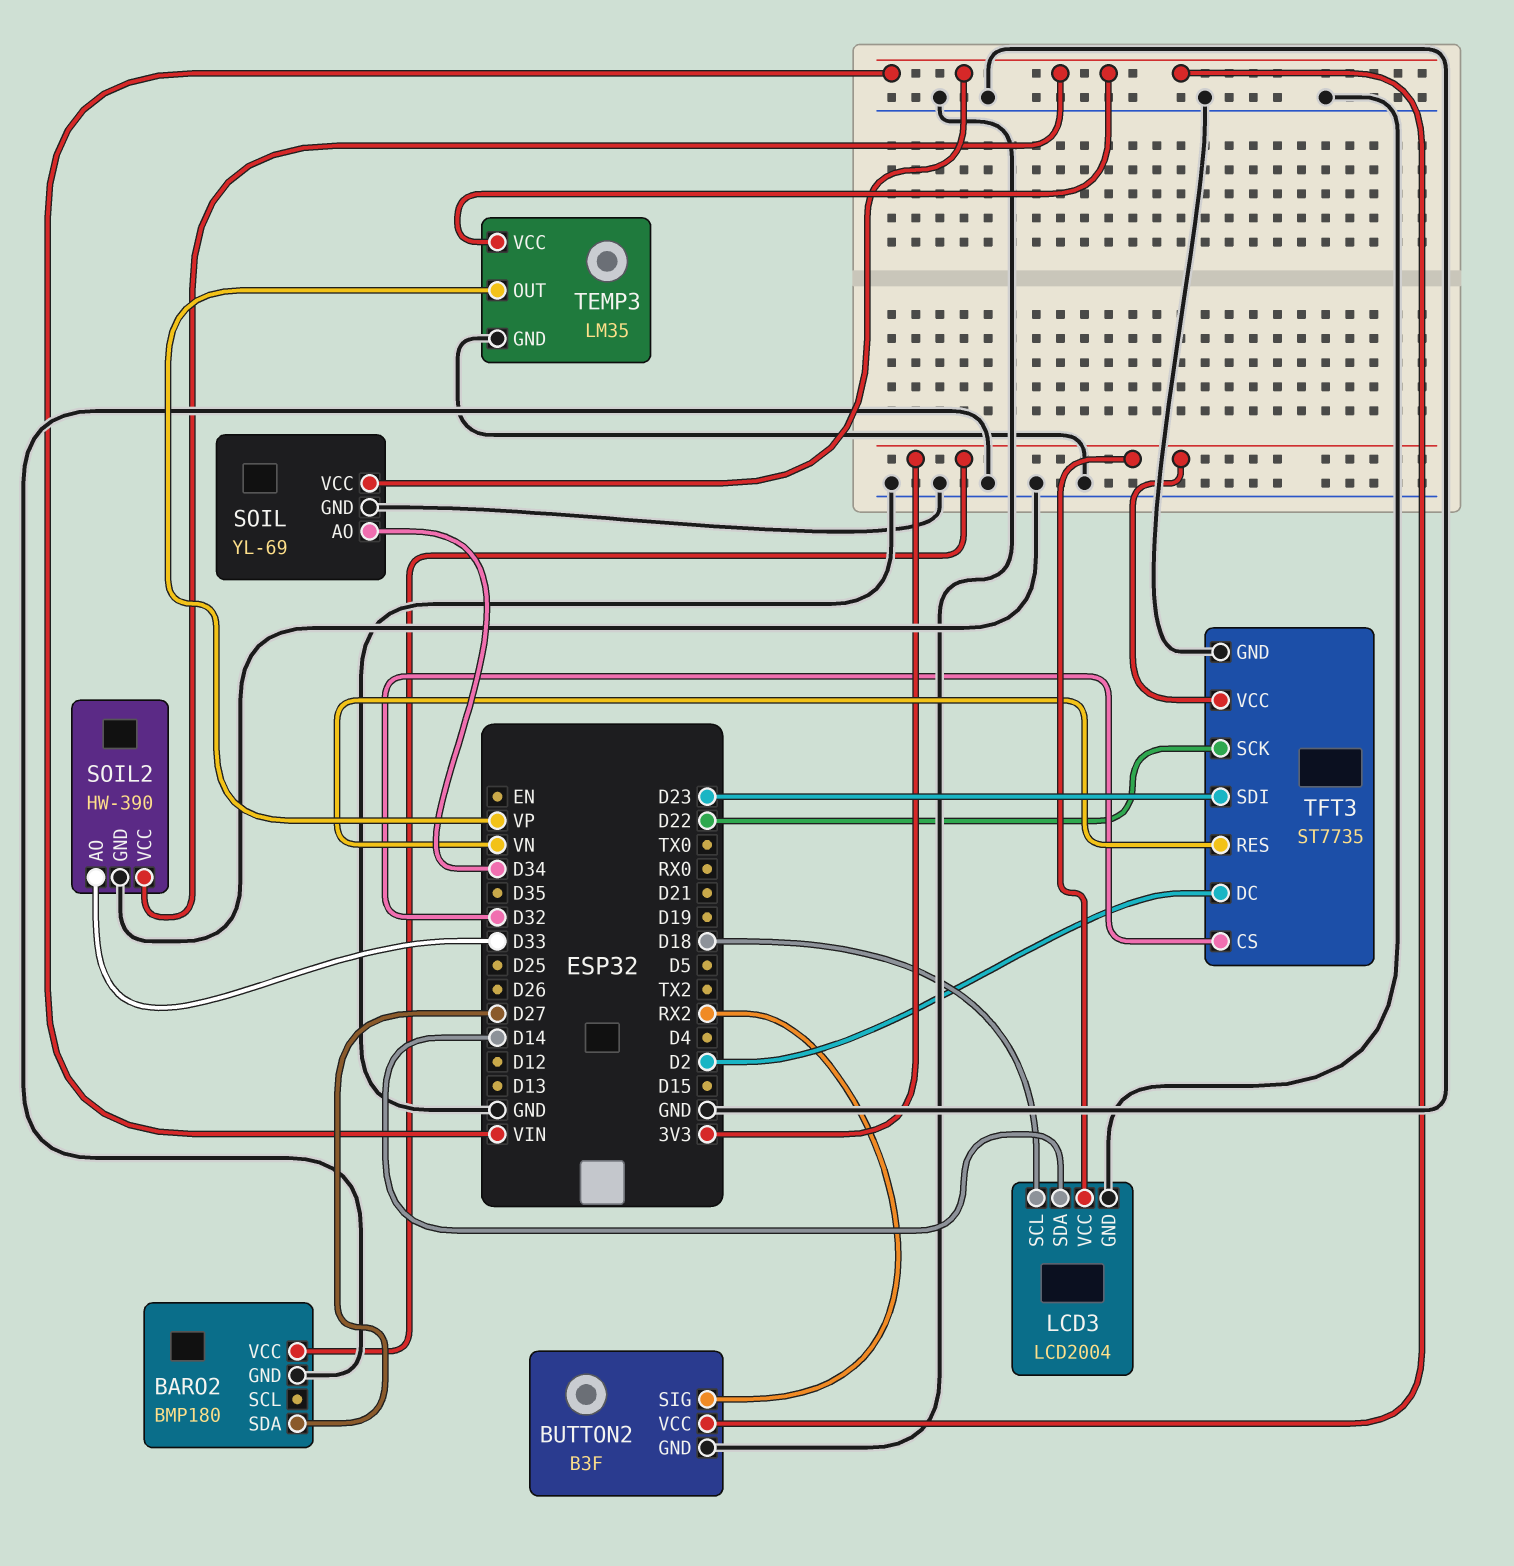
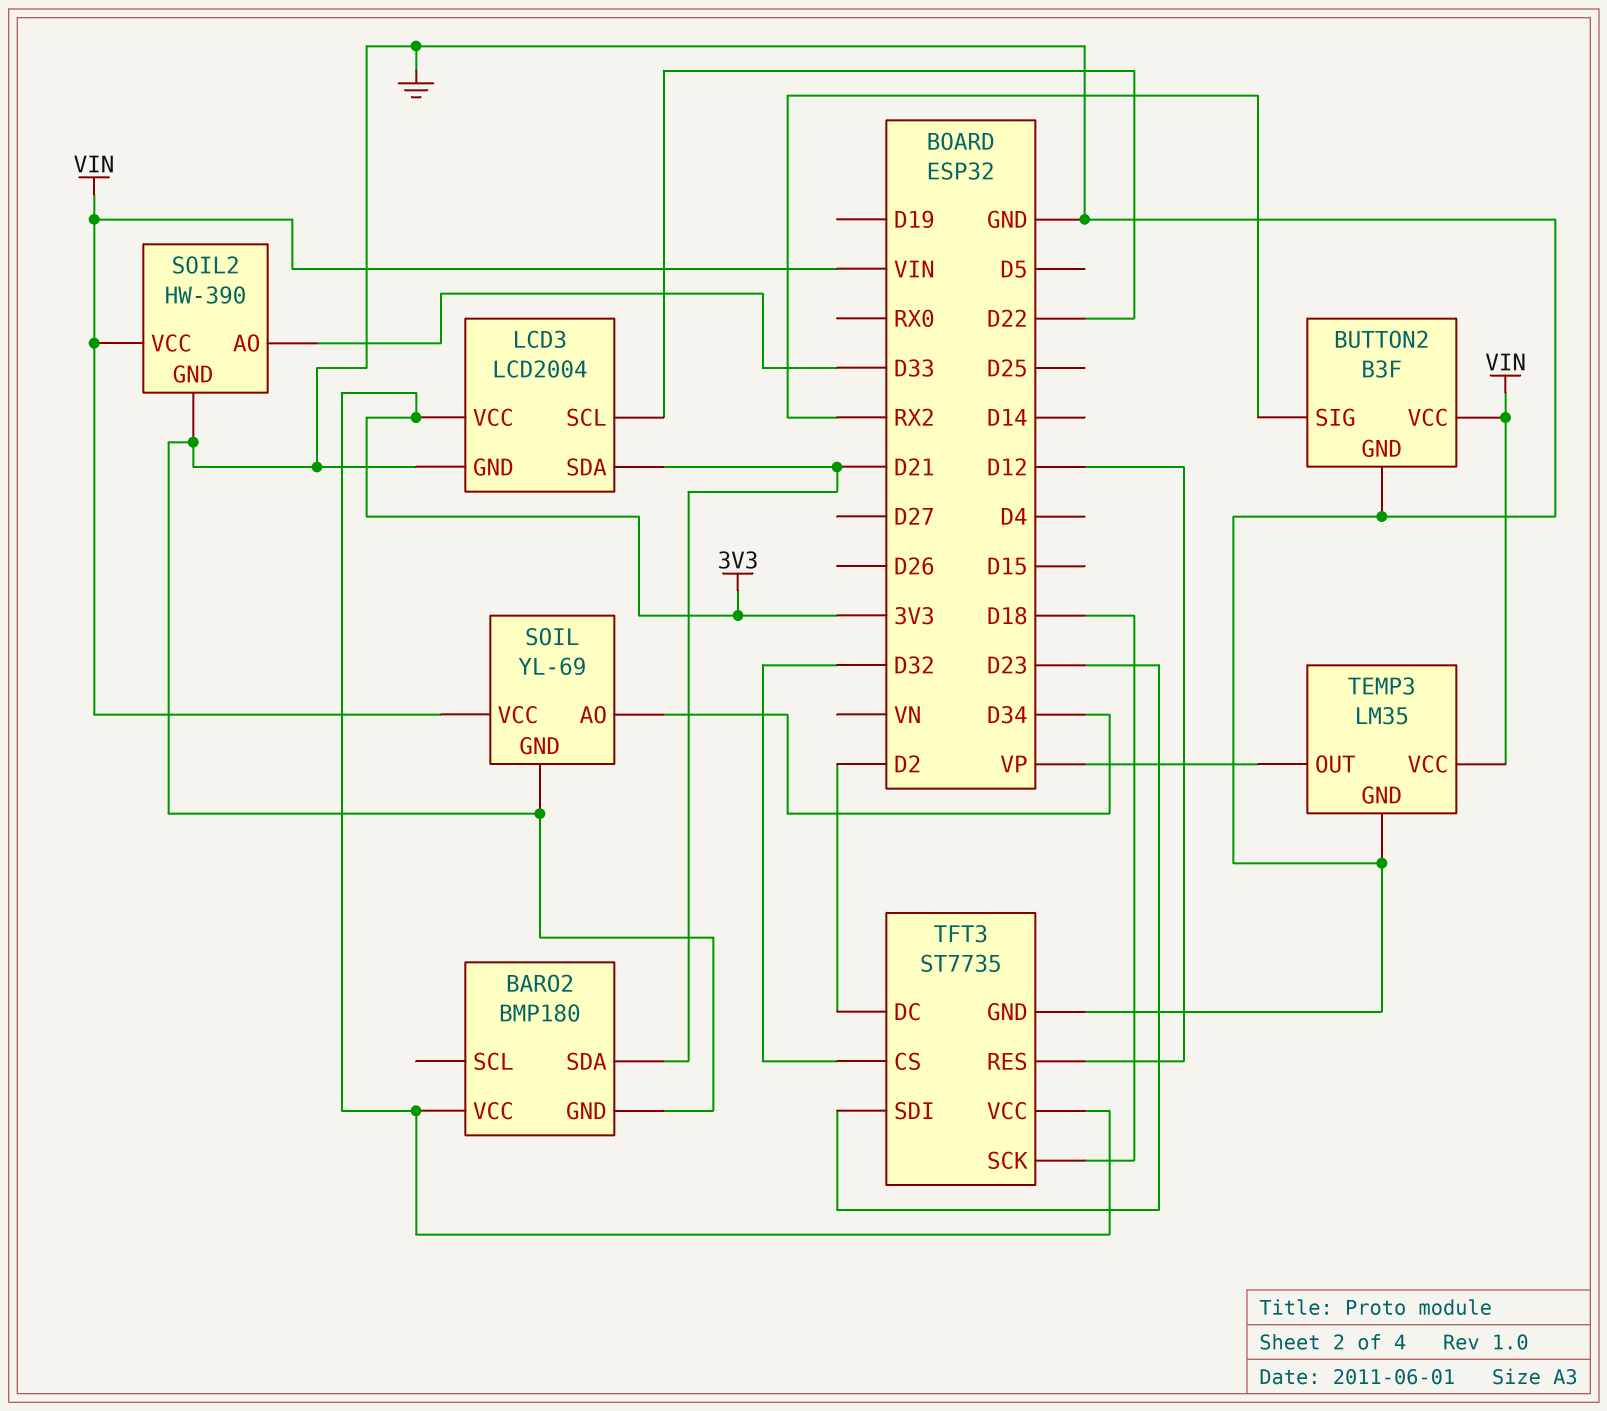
BARO2 pin SDA: D27 -> D21
LCD3 pin SCL: D18 -> D22
LCD3 pin SDA: D14 -> D21
TFT3 pin RES: VN -> D12
TFT3 pin SCK: D22 -> D18

